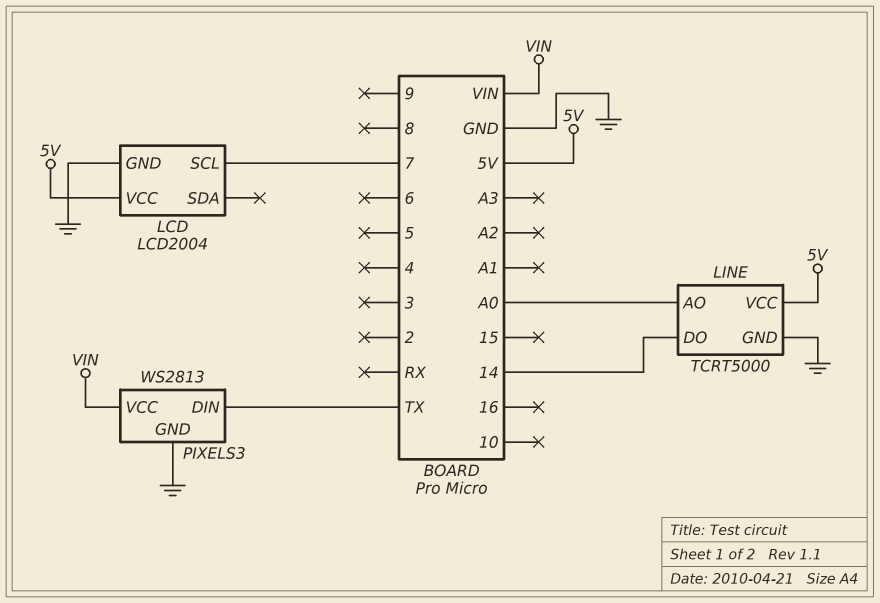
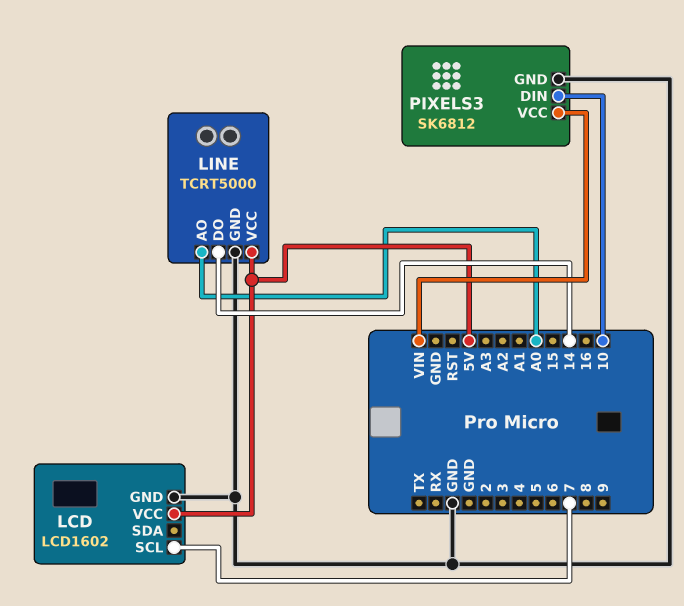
LCD: LCD2004 -> LCD1602
PIXELS3: WS2813 -> SK6812
PIXELS3 pin DIN: TX -> 10

